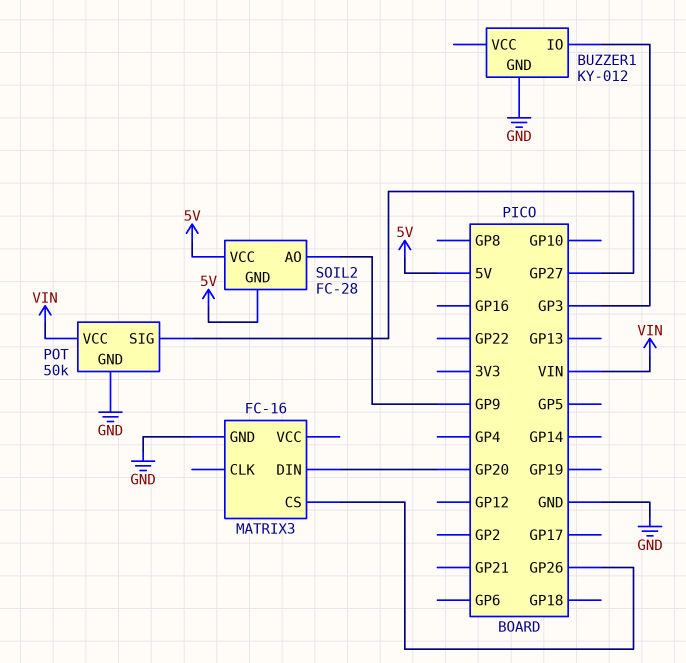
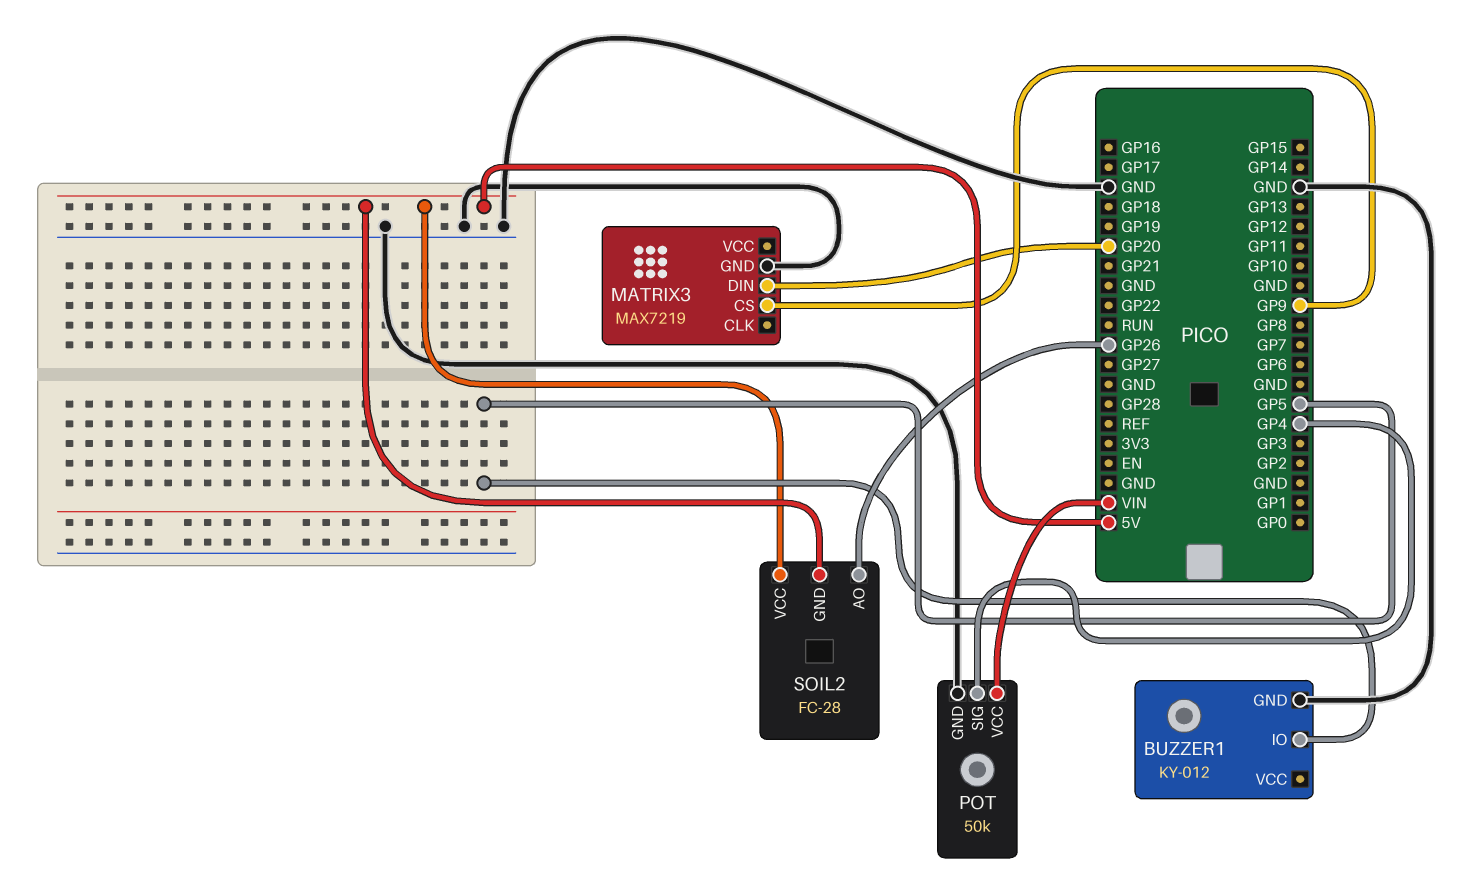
BUZZER1 pin IO: GP3 -> GP5
MATRIX3: FC-16 -> MAX7219
MATRIX3 pin CS: GP26 -> GP9
POT pin SIG: GP27 -> GP4
SOIL2 pin AO: GP9 -> GP26

